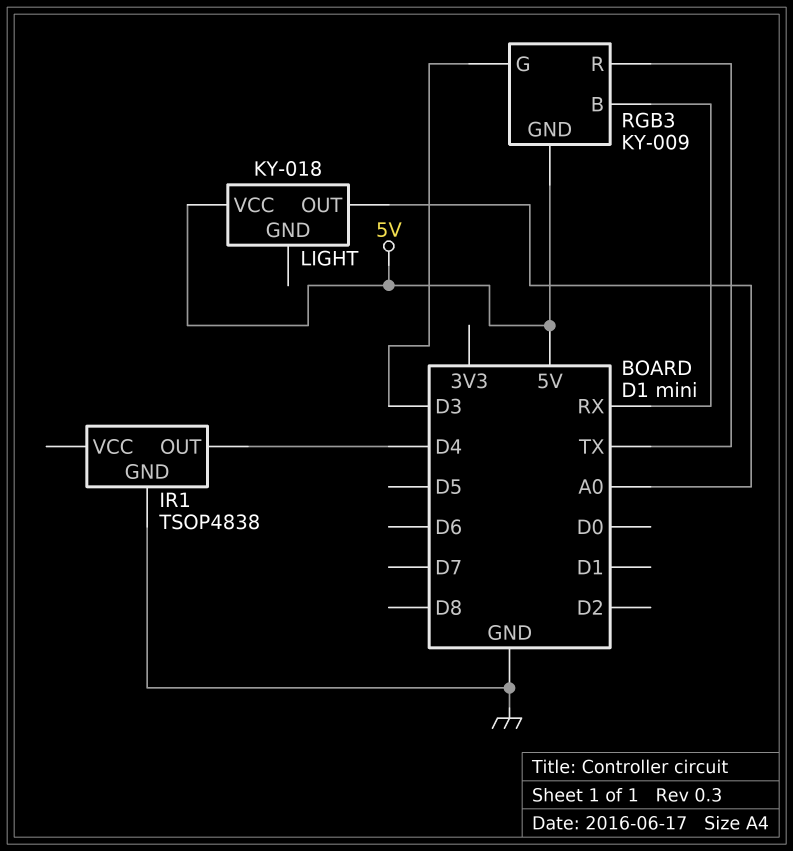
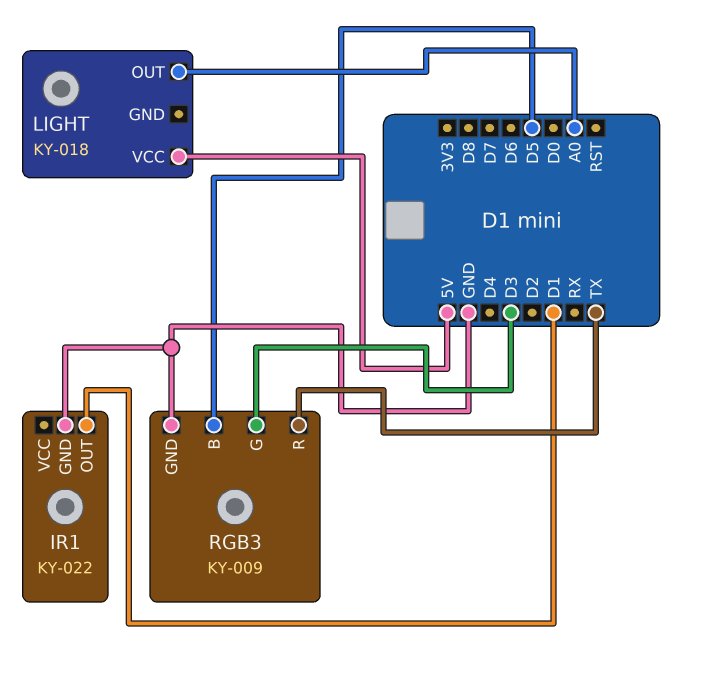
IR1: TSOP4838 -> KY-022
IR1 pin OUT: D4 -> D1
RGB3 pin B: RX -> D5
RGB3 pin GND: 5V -> GND

